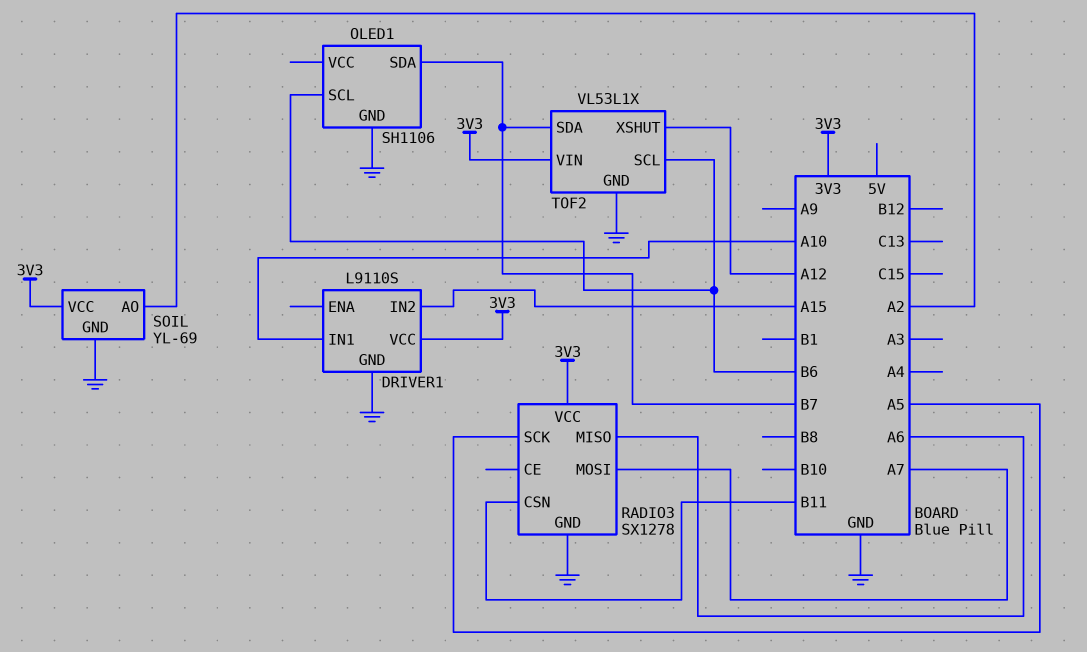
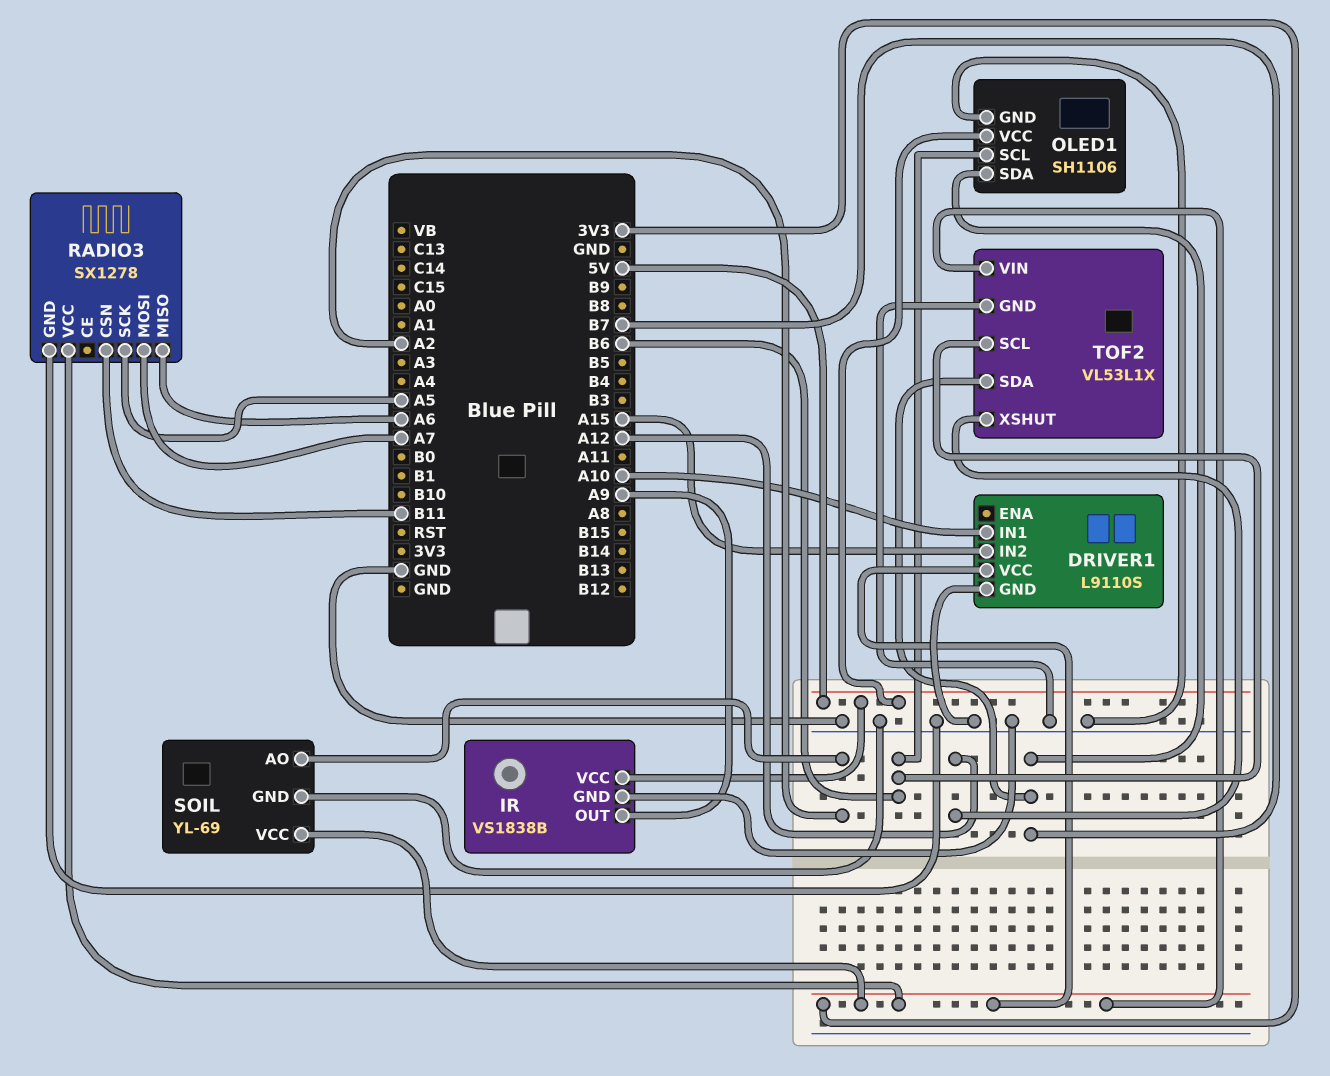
IR: none -> VS1838B
IR pin GND: none -> GND
IR pin OUT: none -> A9
IR pin VCC: none -> 5V
OLED1 pin VCC: none -> 5V

